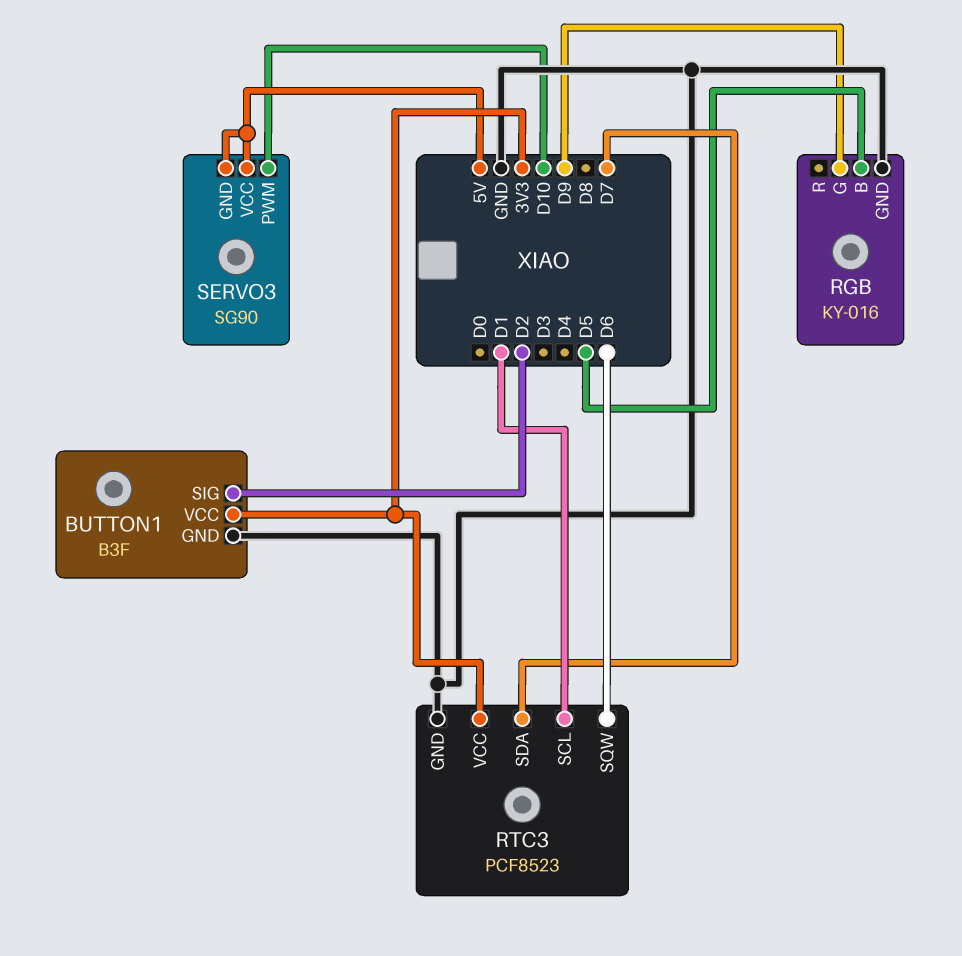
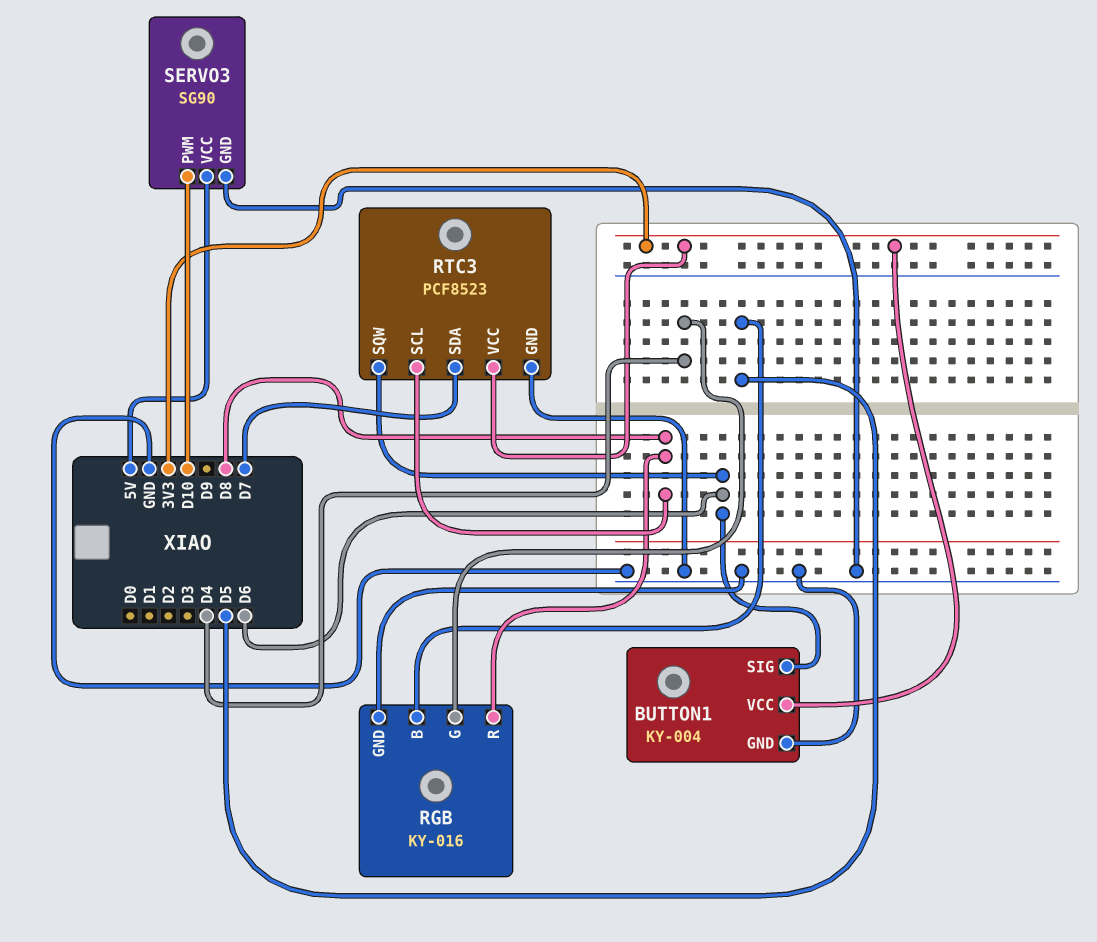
BUTTON1: B3F -> KY-004
BUTTON1 pin SIG: D2 -> D6
RGB pin G: D9 -> D4
RGB pin R: none -> D8
RTC3 pin SCL: D1 -> D8
SERVO3 pin GND: 5V -> GND

